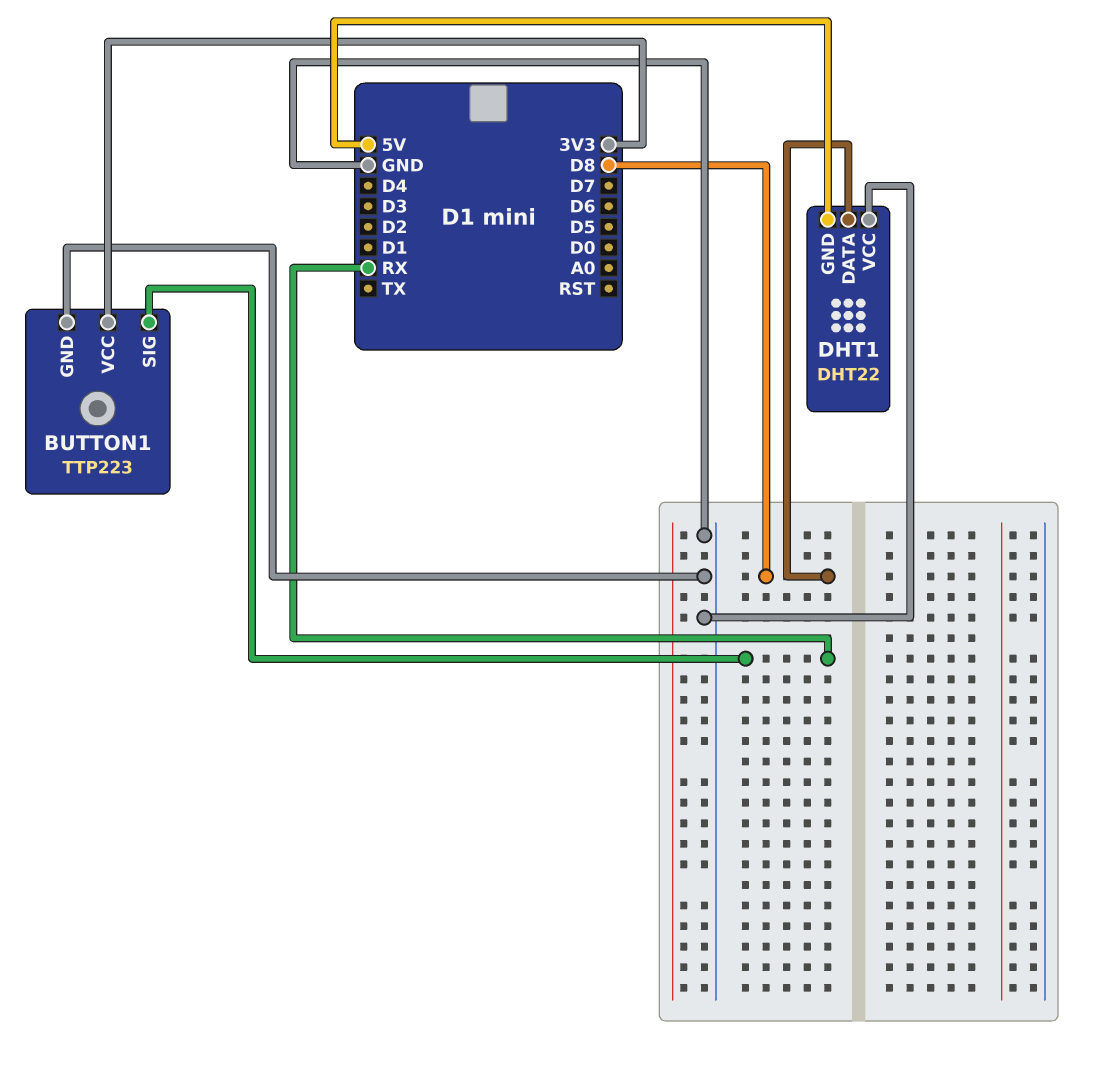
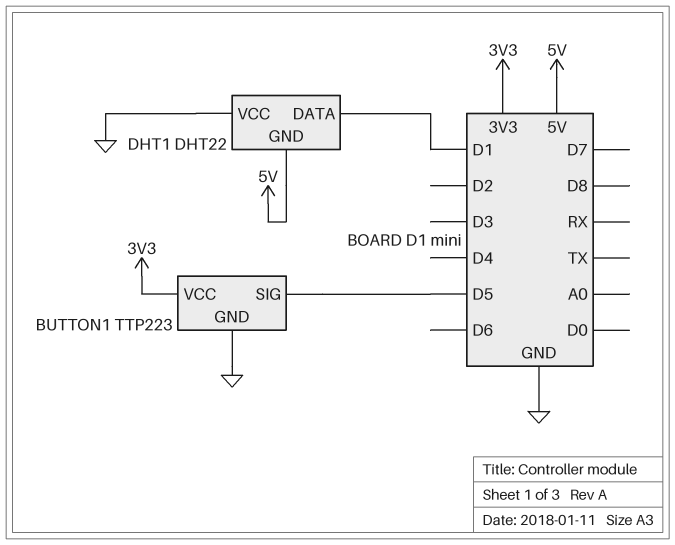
BUTTON1 pin SIG: RX -> D5
DHT1 pin DATA: D8 -> D1

